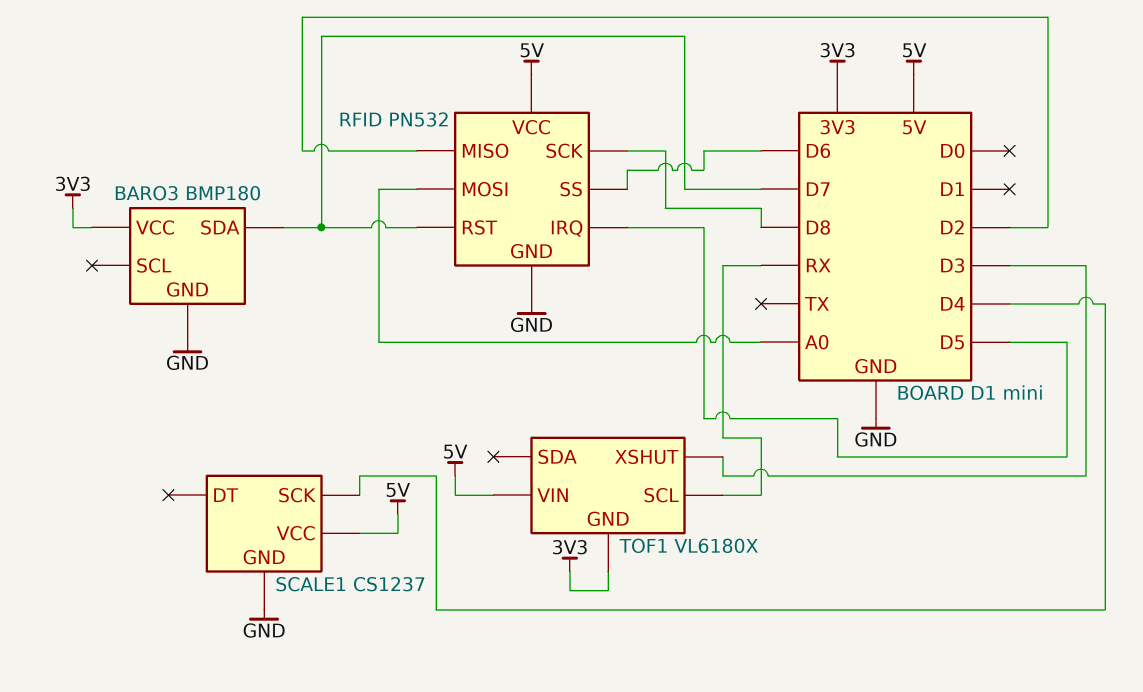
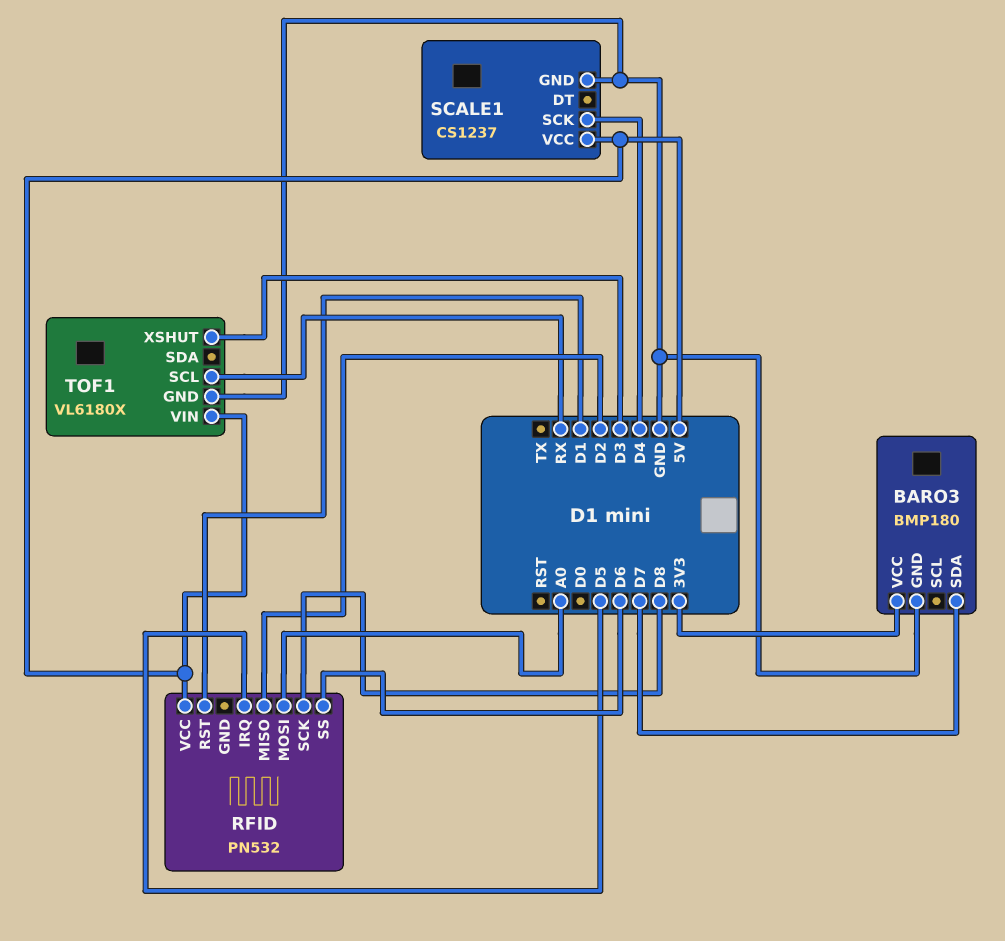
RFID pin GND: GND -> none
RFID pin RST: D7 -> D1
TOF1 pin GND: 3V3 -> GND

